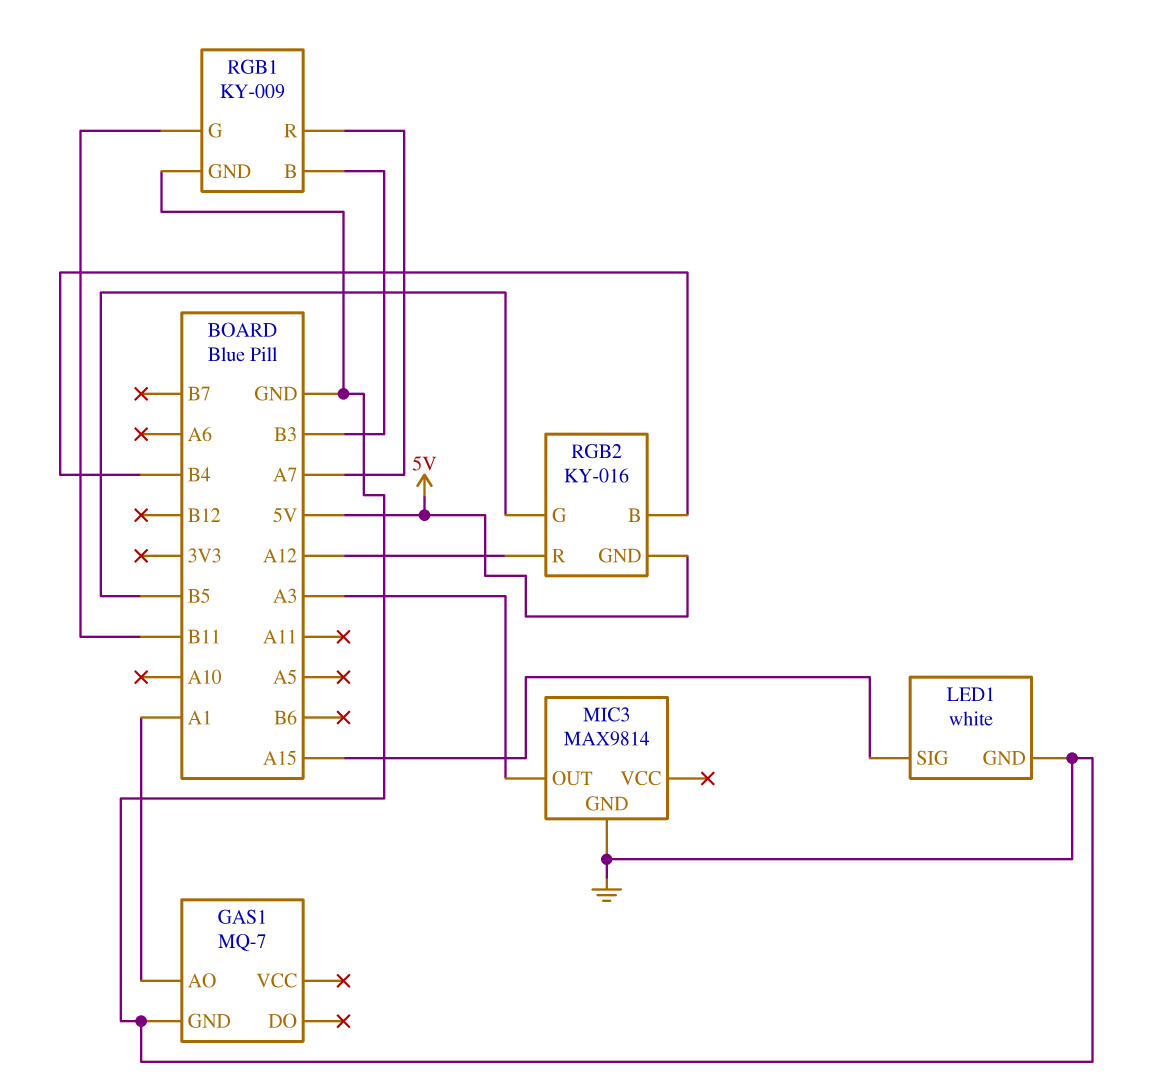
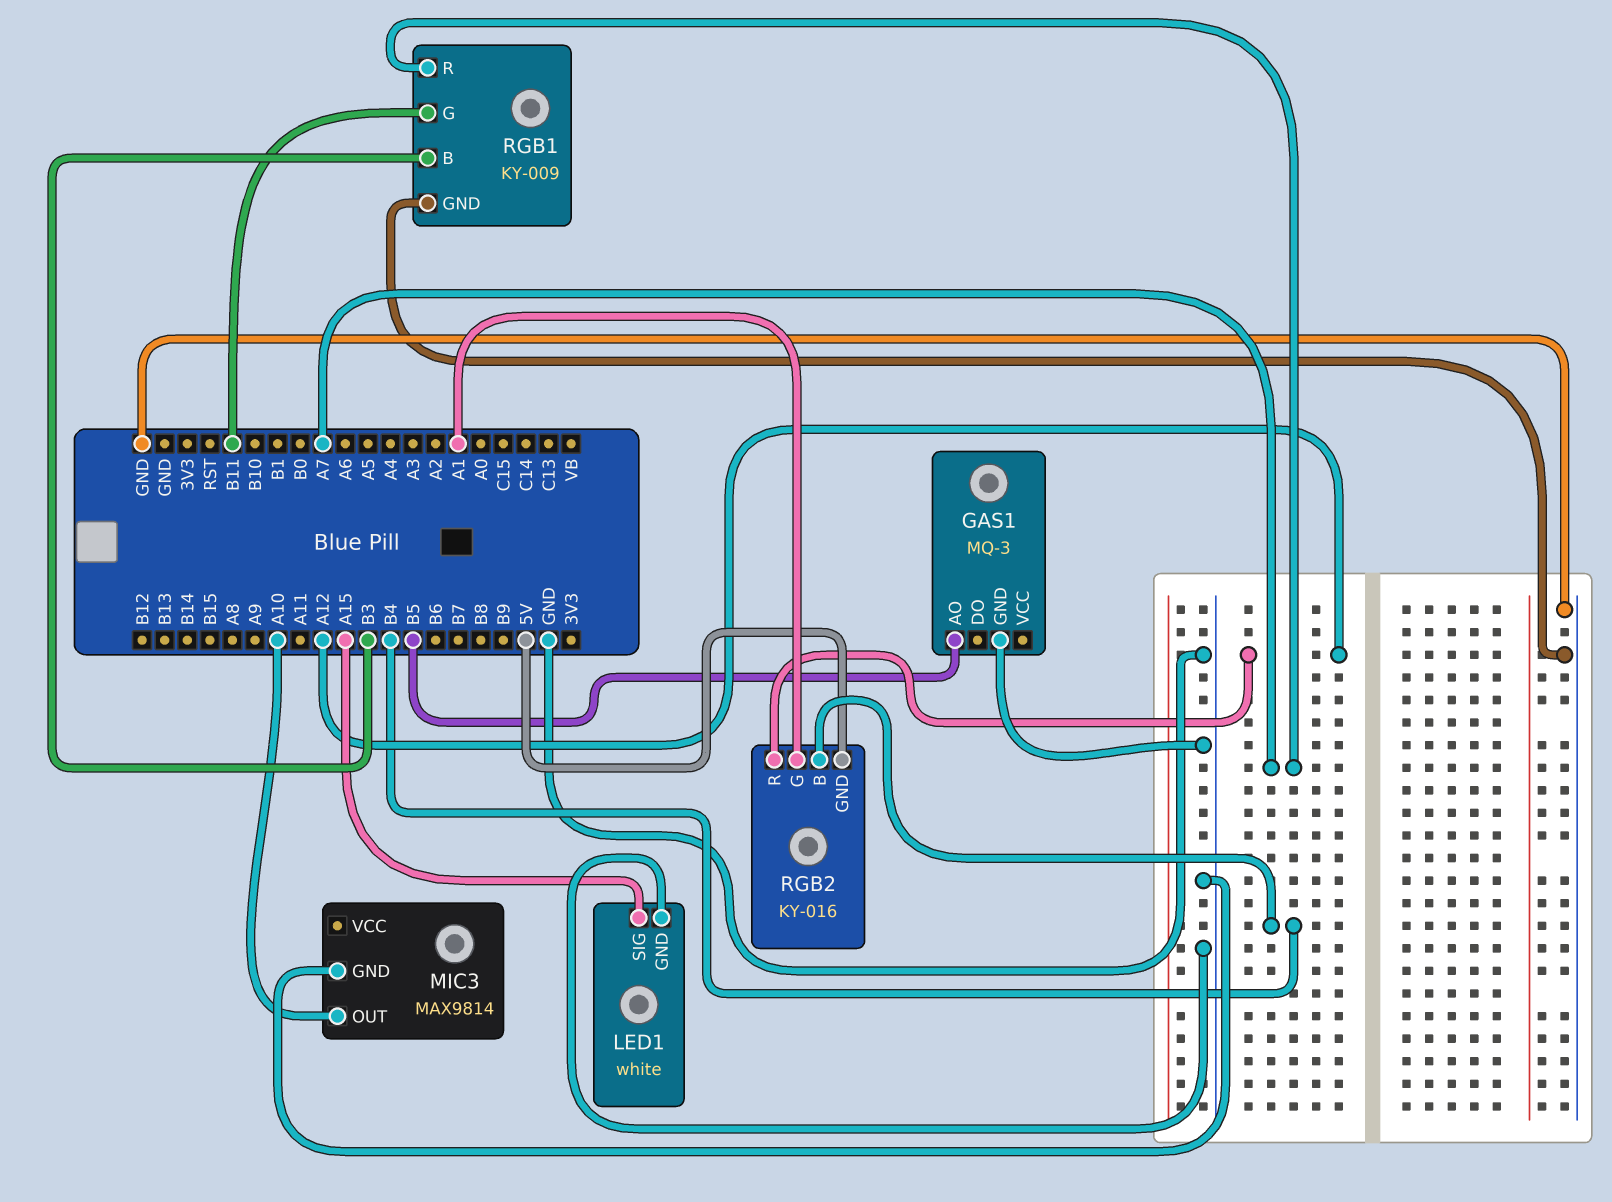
GAS1: MQ-7 -> MQ-3
GAS1 pin AO: A1 -> B5
MIC3 pin OUT: A3 -> A10
RGB2 pin G: B5 -> A1

